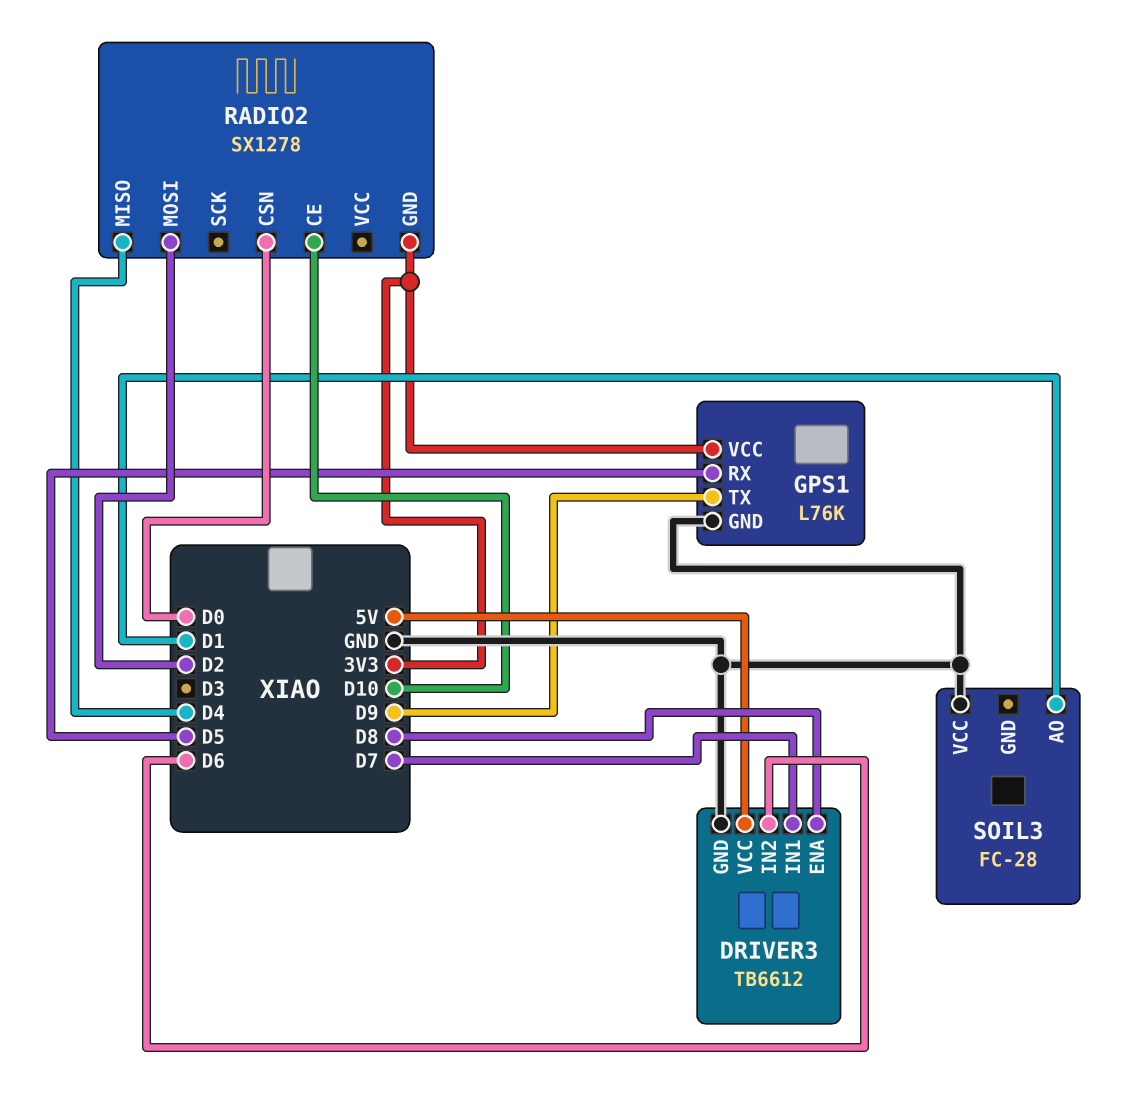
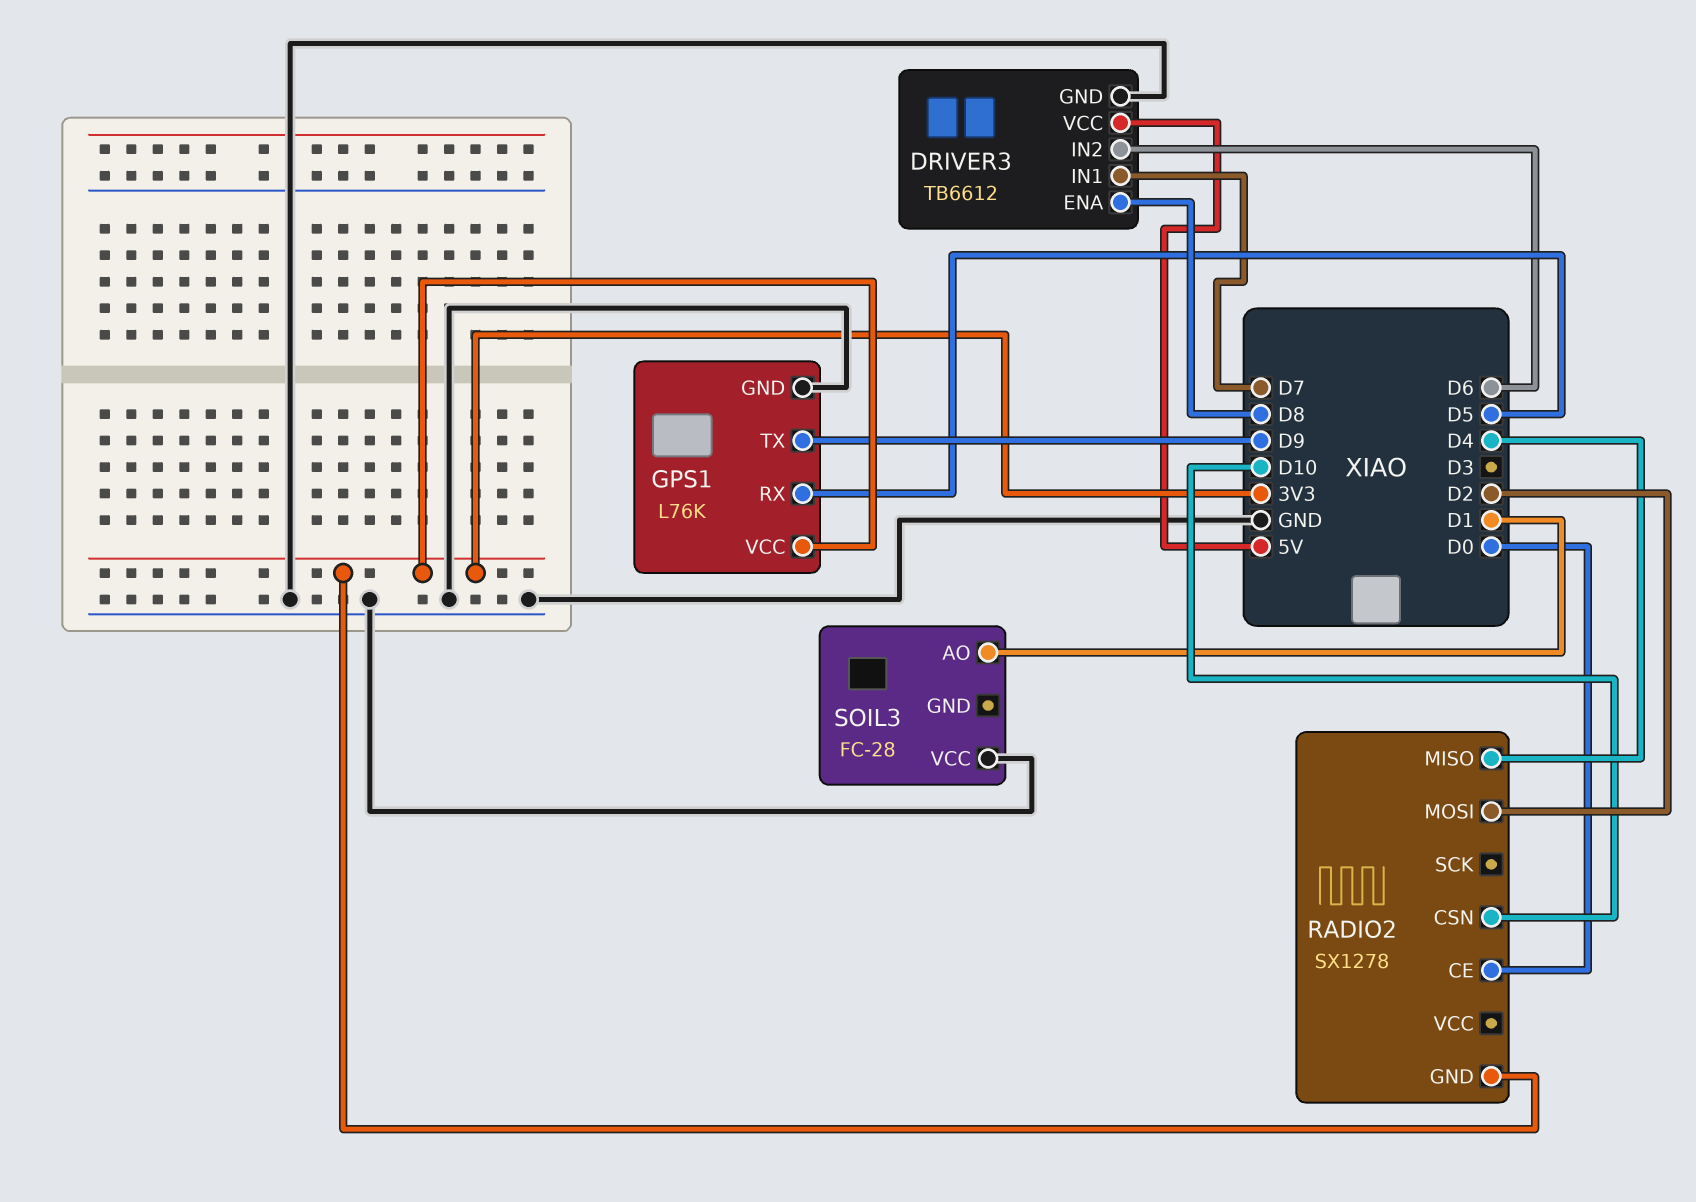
RADIO2 pin CE: D10 -> D0
RADIO2 pin CSN: D0 -> D10

